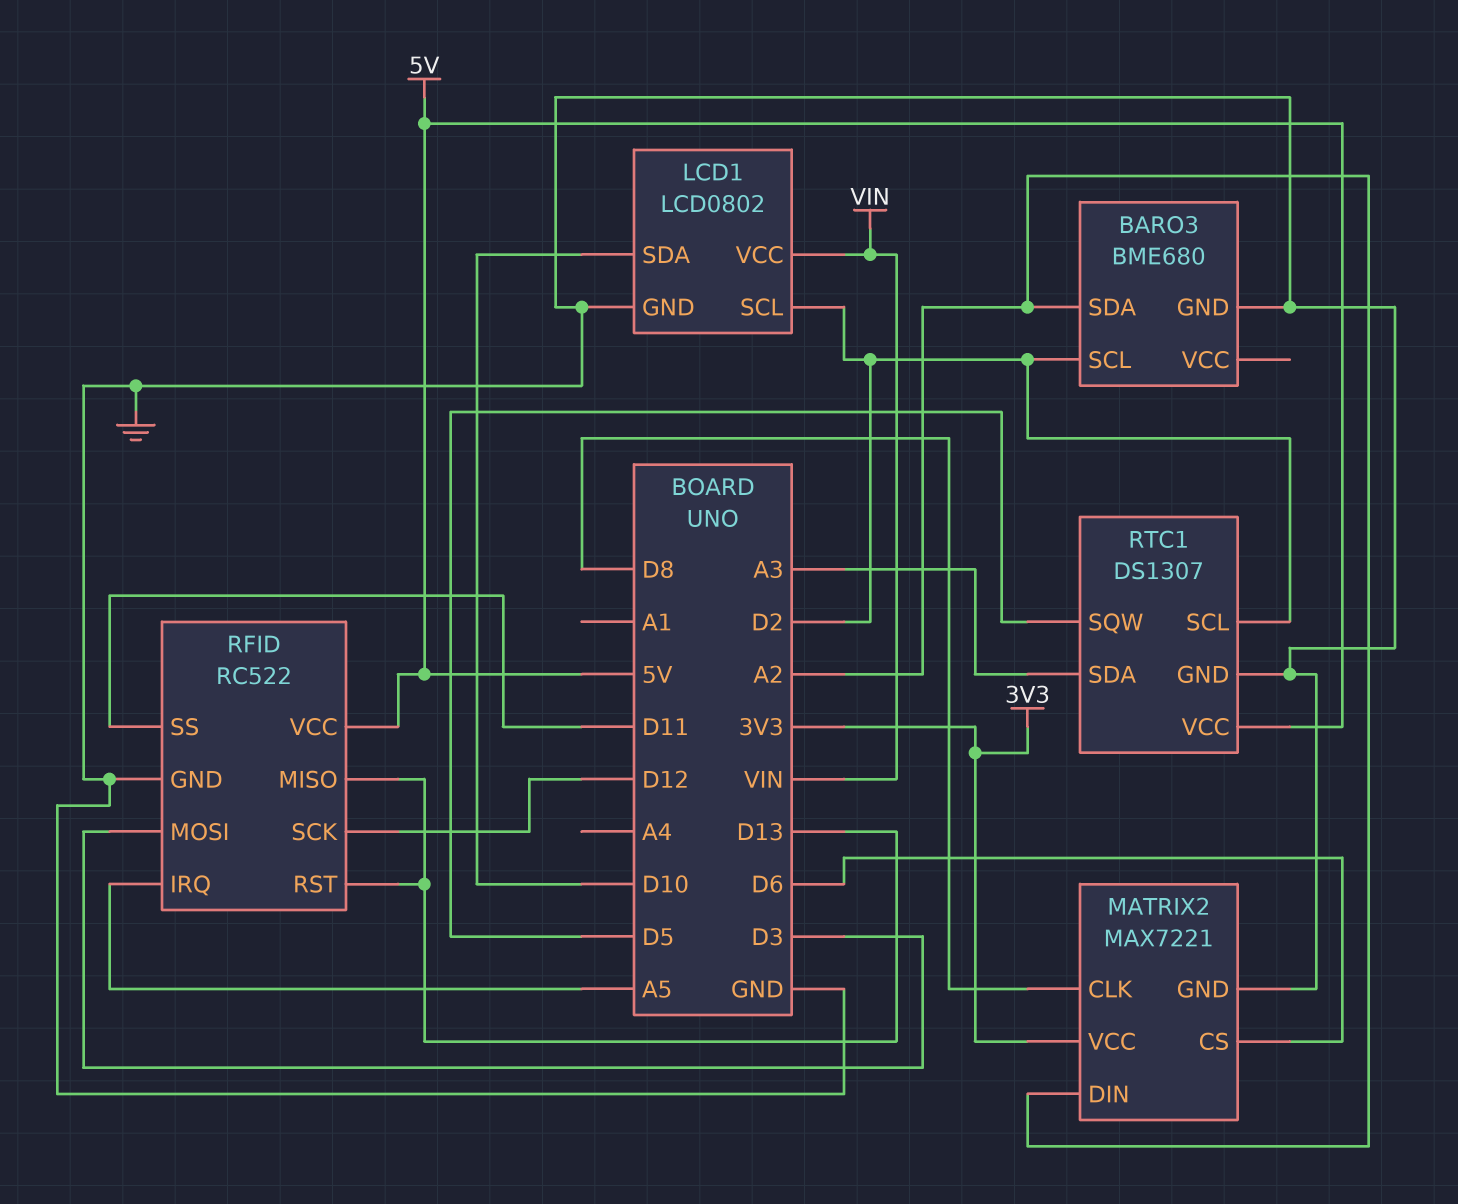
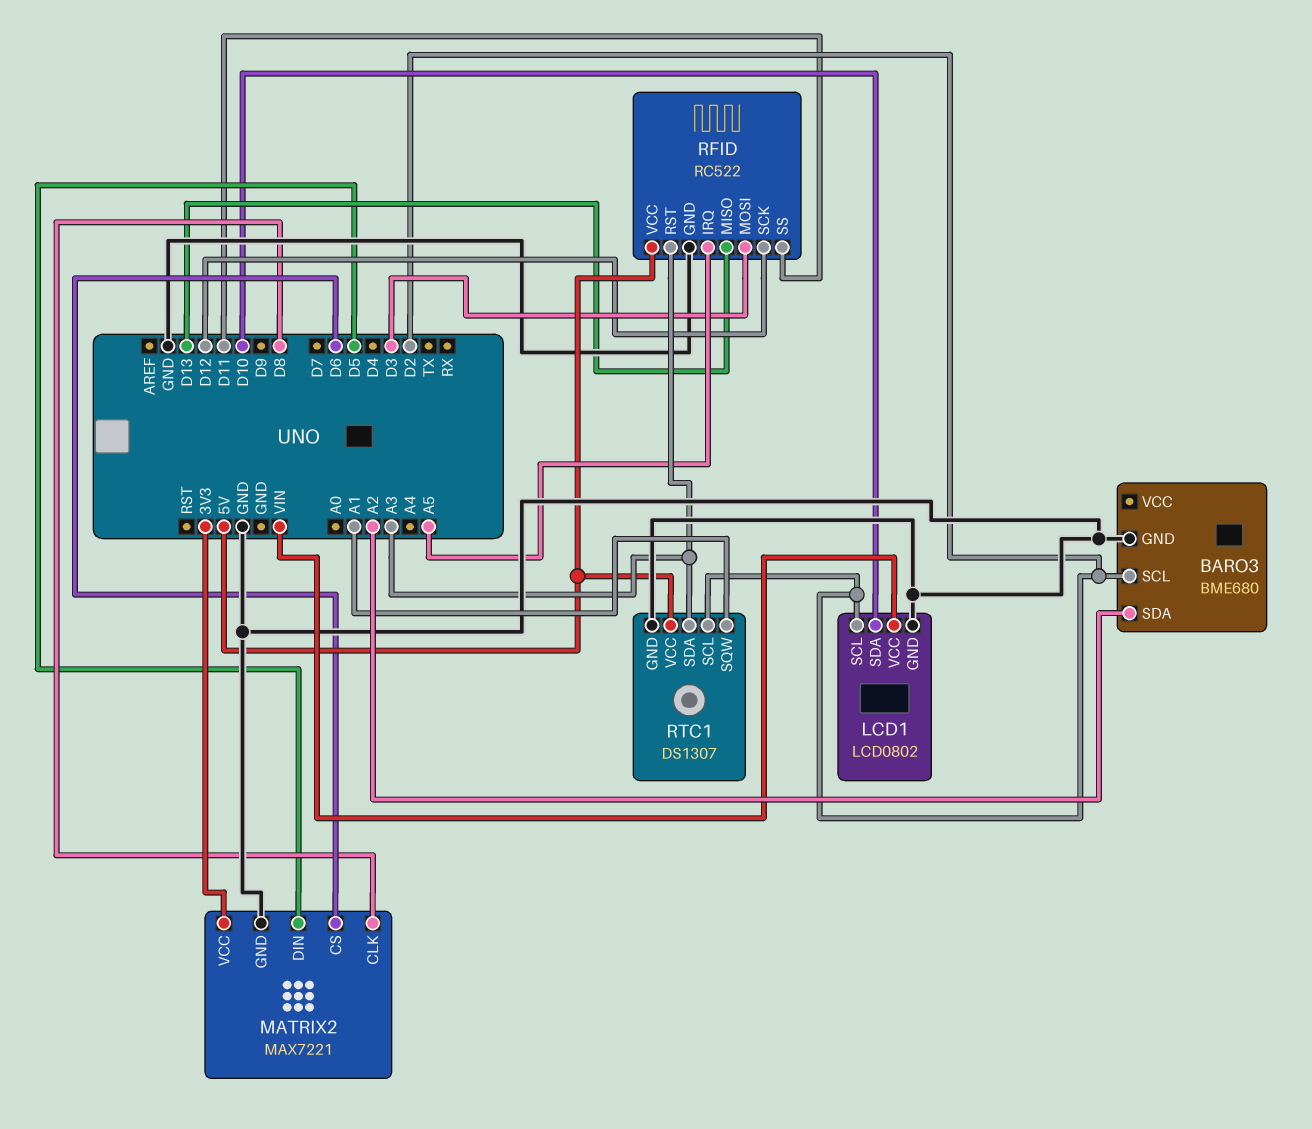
MATRIX2 pin DIN: A2 -> D5
RFID pin RST: D13 -> A3
RTC1 pin SQW: D5 -> A1

